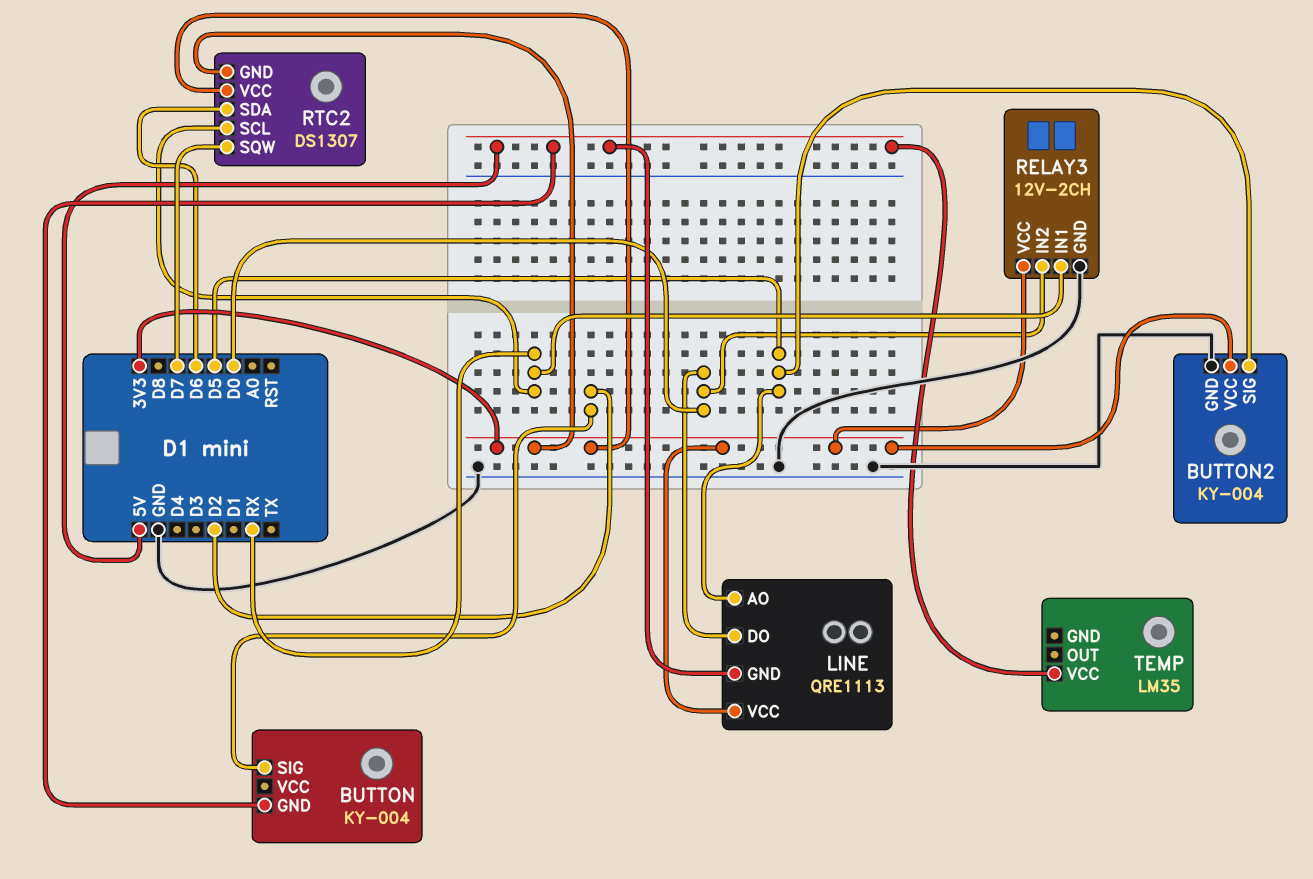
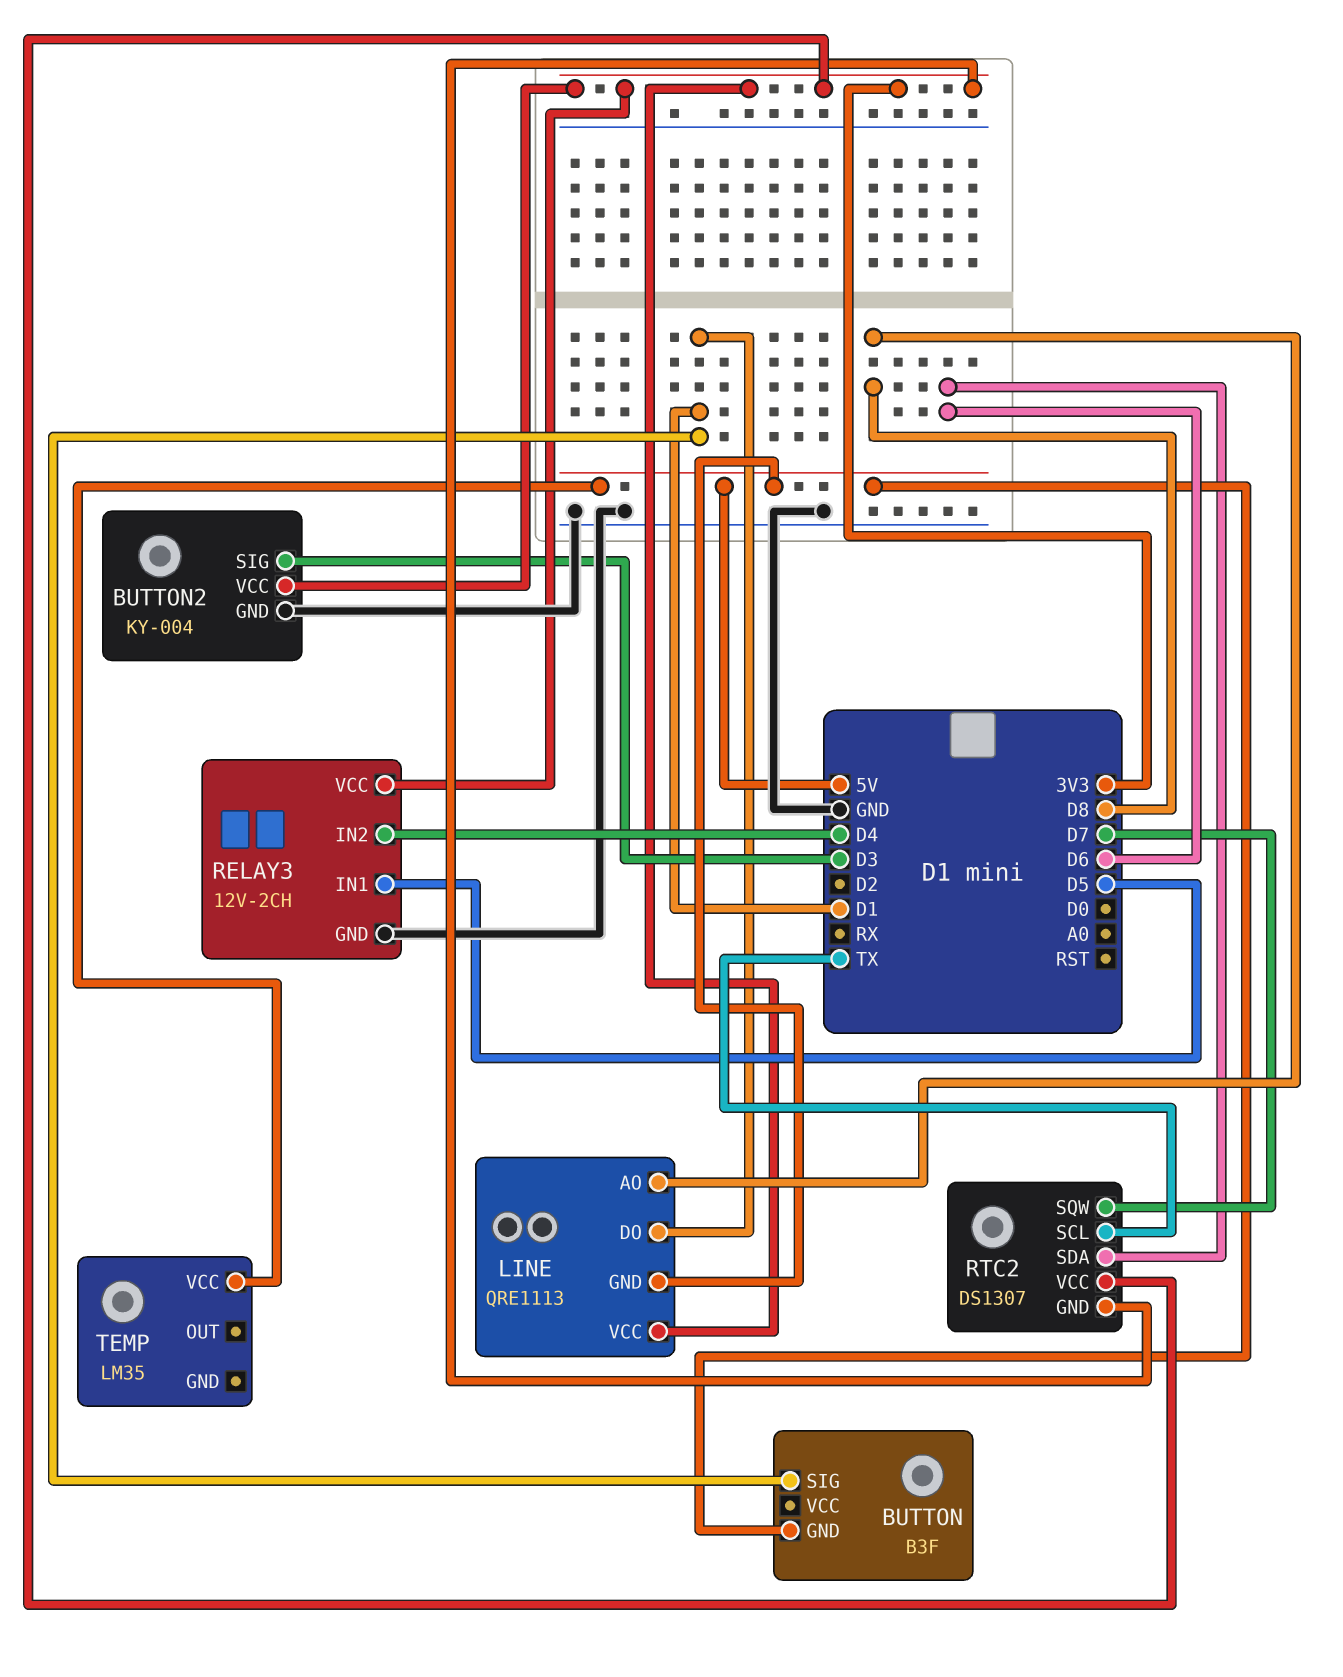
BUTTON: KY-004 -> B3F
BUTTON pin SIG: D2 -> D1
BUTTON2 pin SIG: D5 -> D3
LINE pin AO: D5 -> D8
LINE pin DO: D0 -> D1
RELAY3 pin IN1: RX -> D5
RELAY3 pin IN2: D0 -> D4
RTC2 pin SCL: RX -> TX

